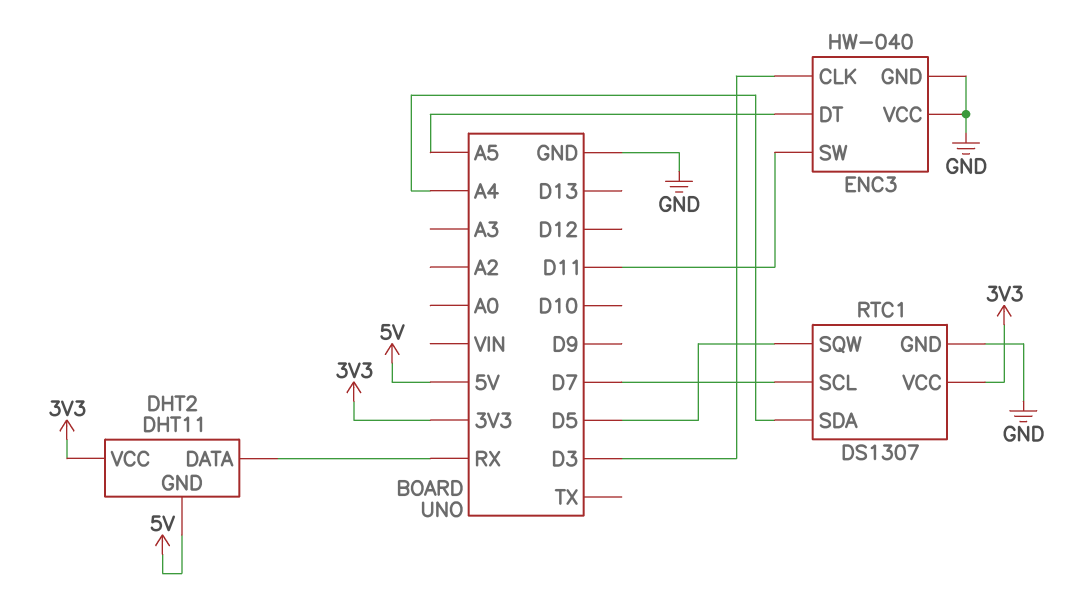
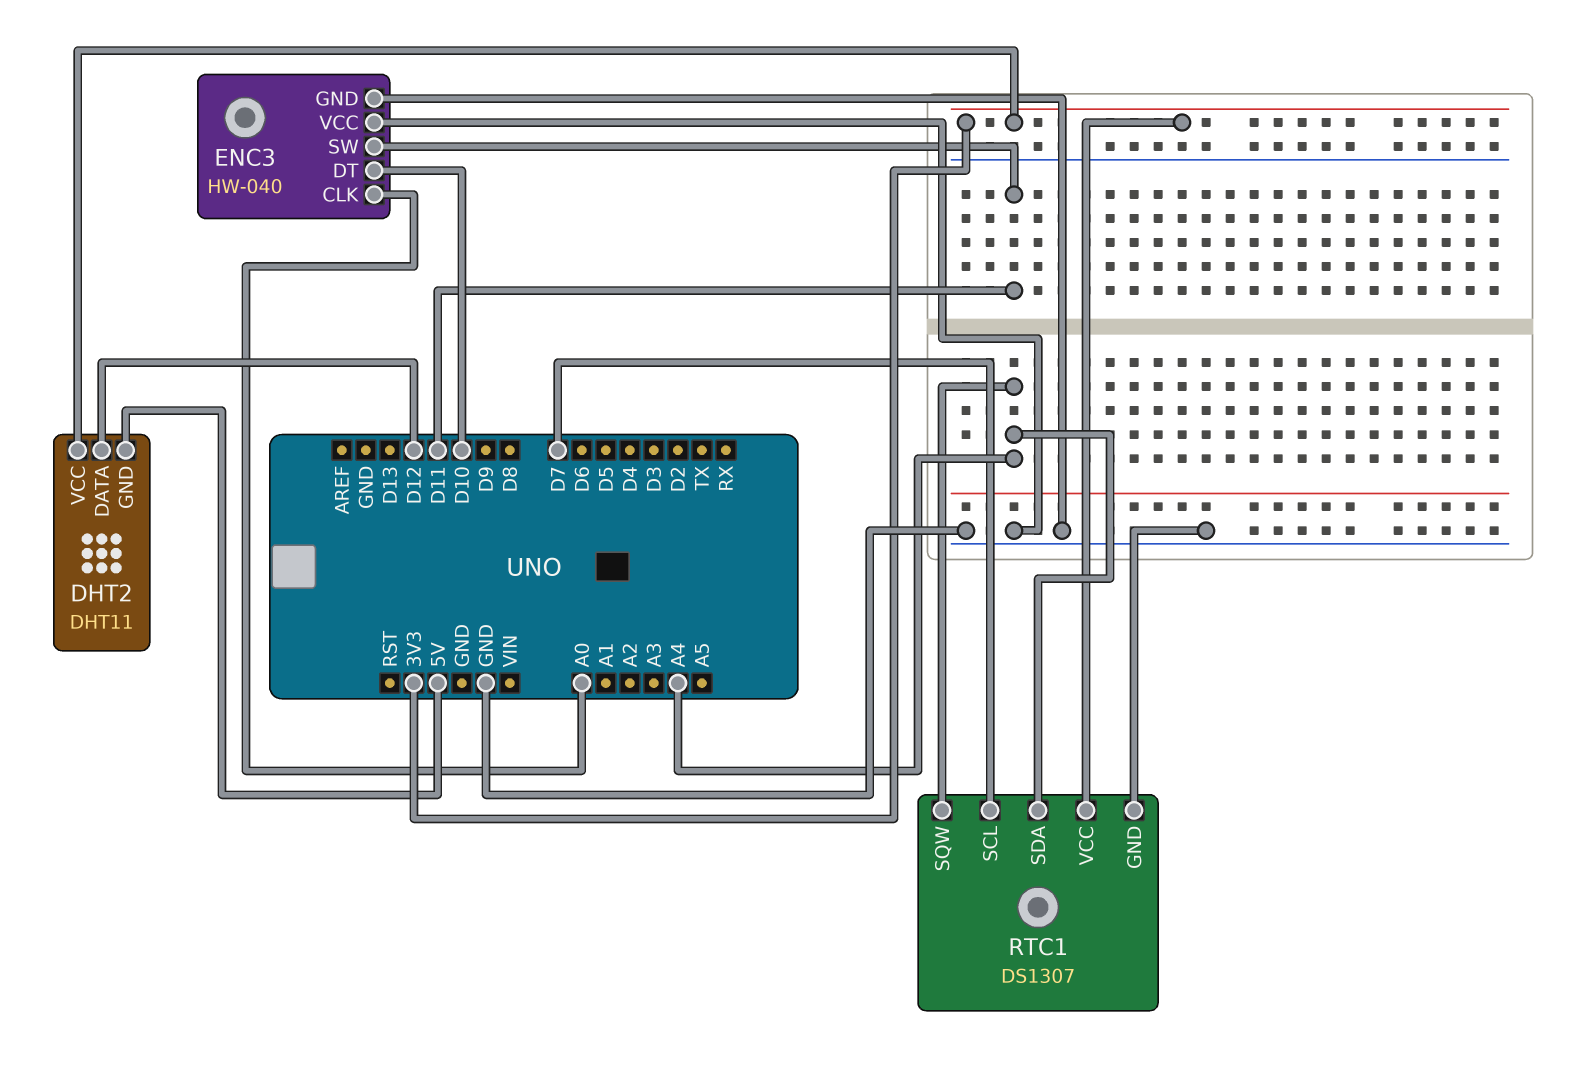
DHT2 pin DATA: RX -> D12
ENC3 pin CLK: D3 -> A0
ENC3 pin DT: A5 -> D10
RTC1 pin SQW: D5 -> A4

